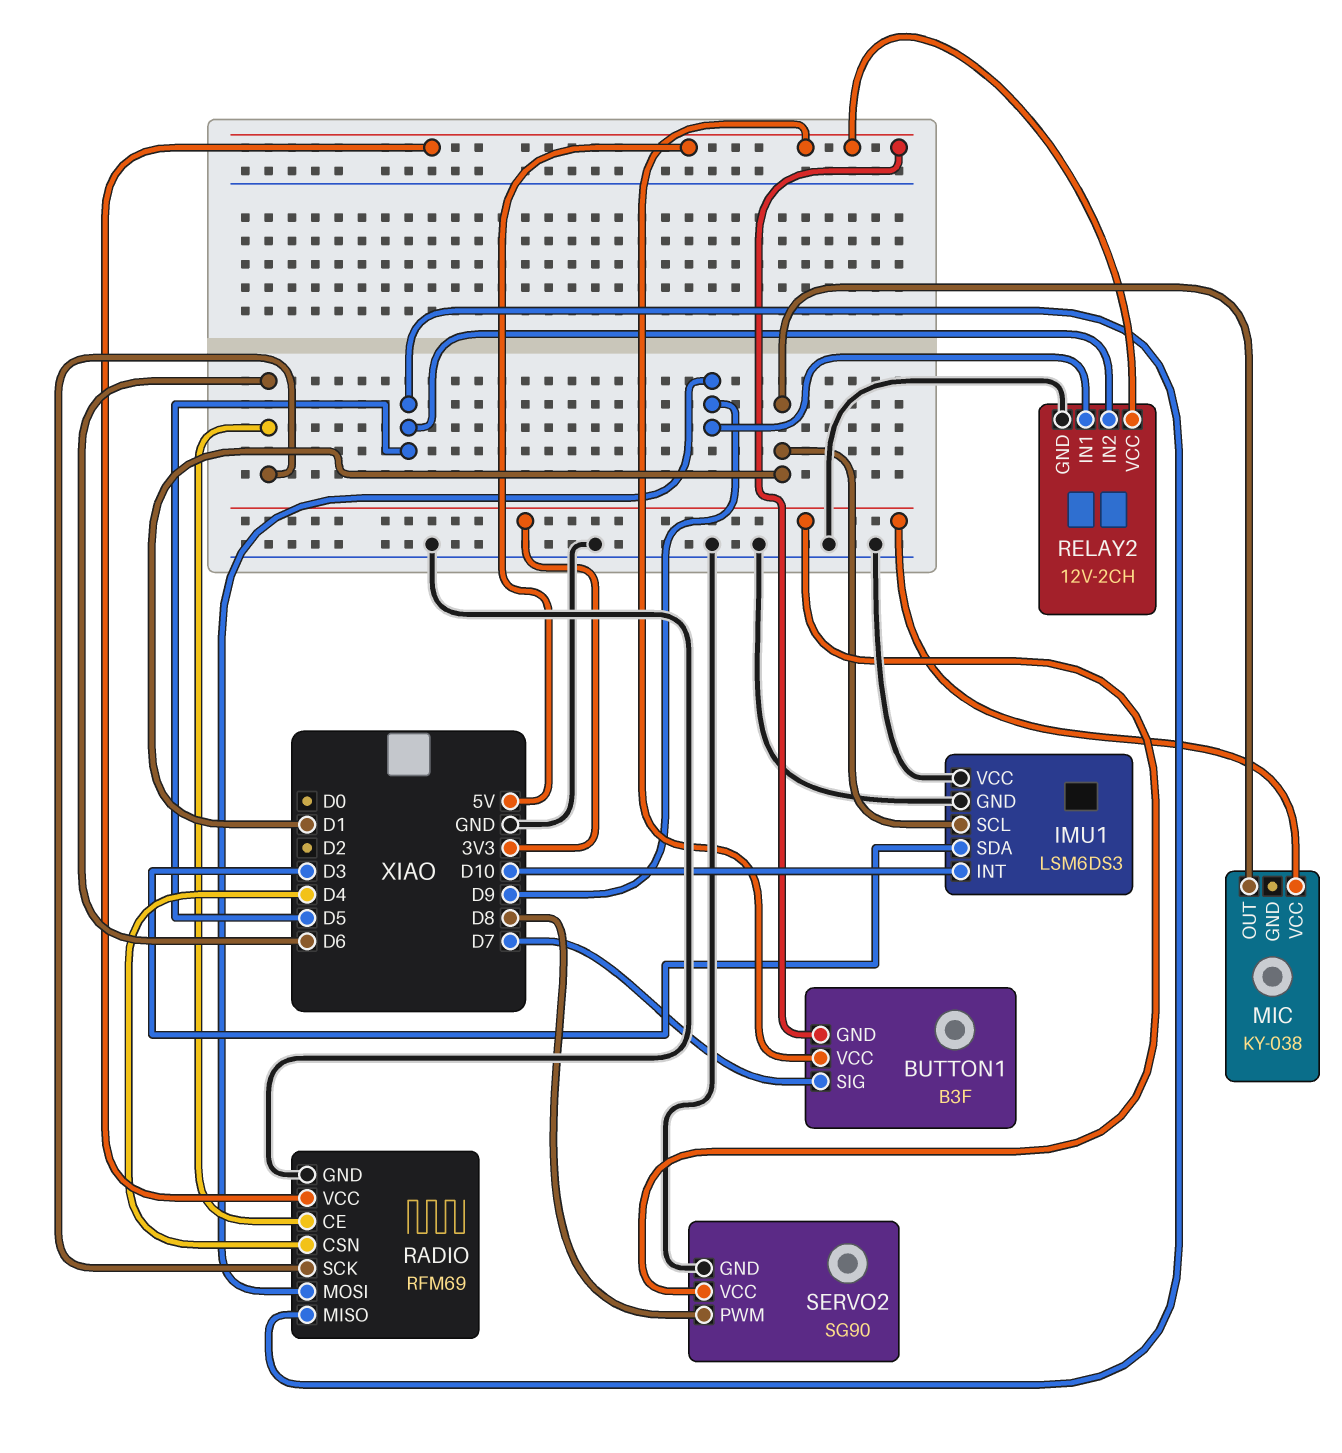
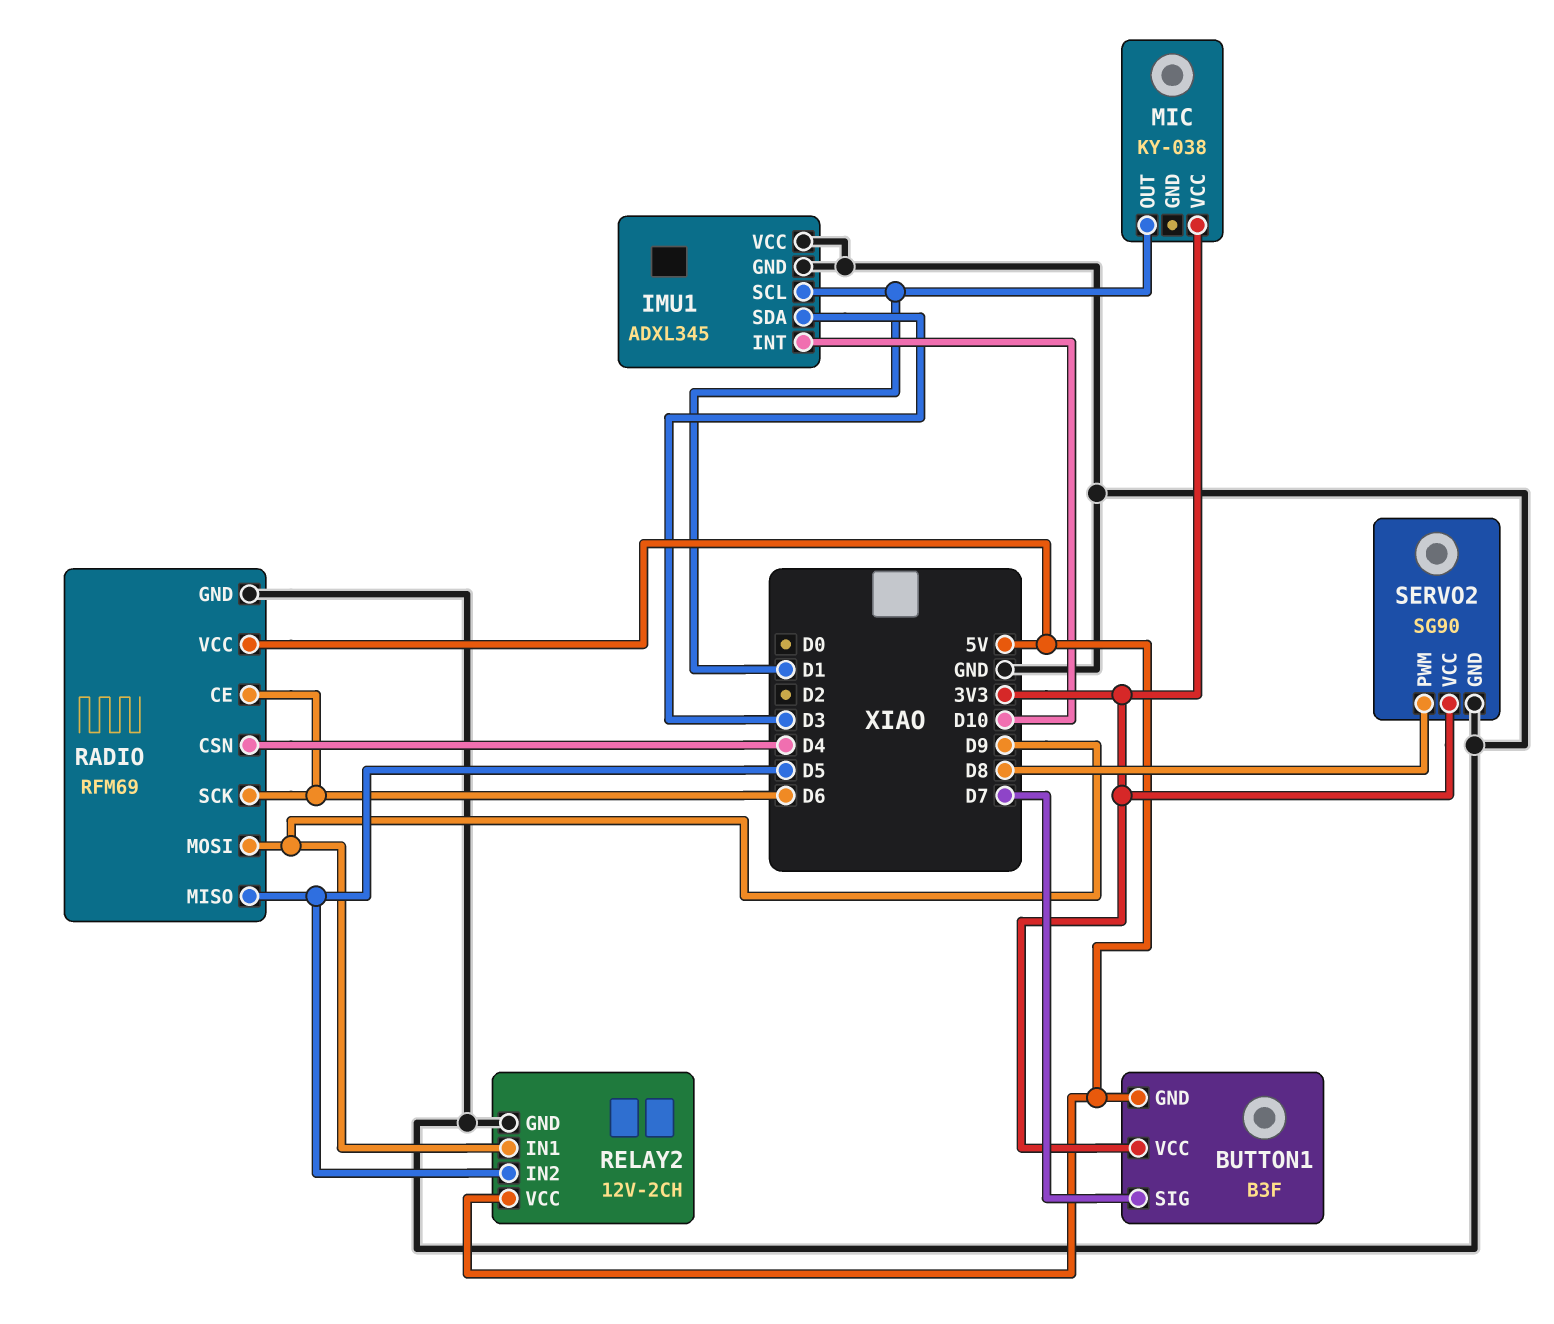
BUTTON1 pin VCC: 5V -> 3V3
IMU1: LSM6DS3 -> ADXL345

